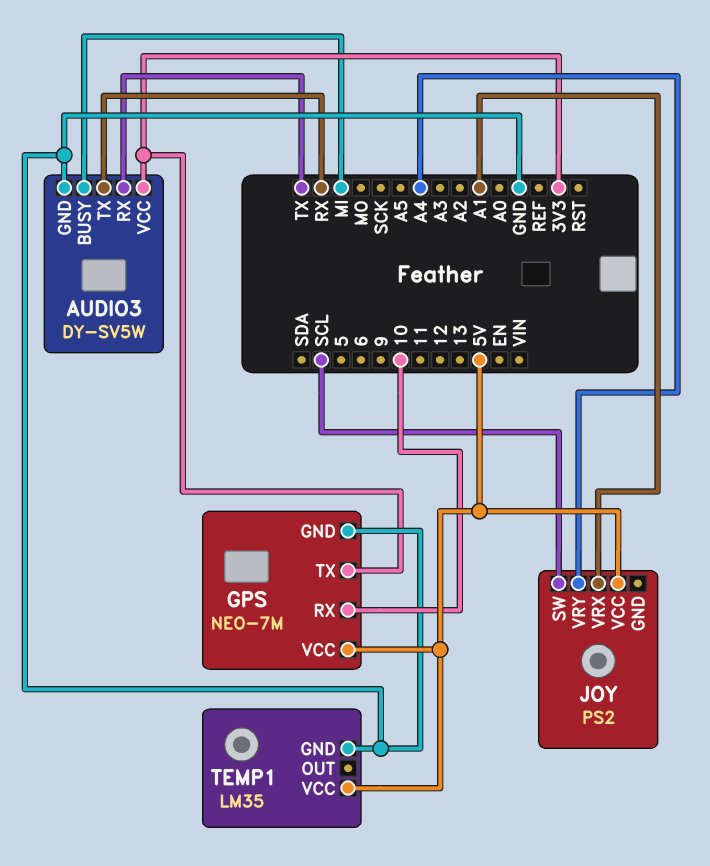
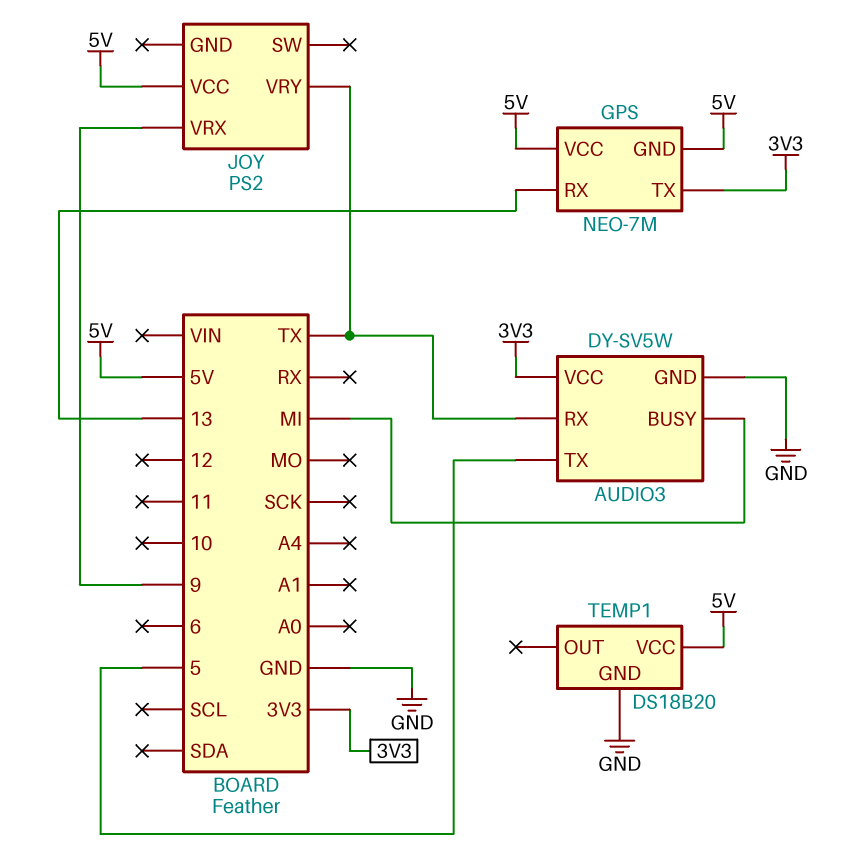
AUDIO3 pin TX: RX -> 5
GPS pin GND: GND -> 5V
GPS pin RX: 10 -> 13
JOY pin SW: SCL -> none
JOY pin VRX: A1 -> 9
JOY pin VRY: A4 -> TX
TEMP1: LM35 -> DS18B20

